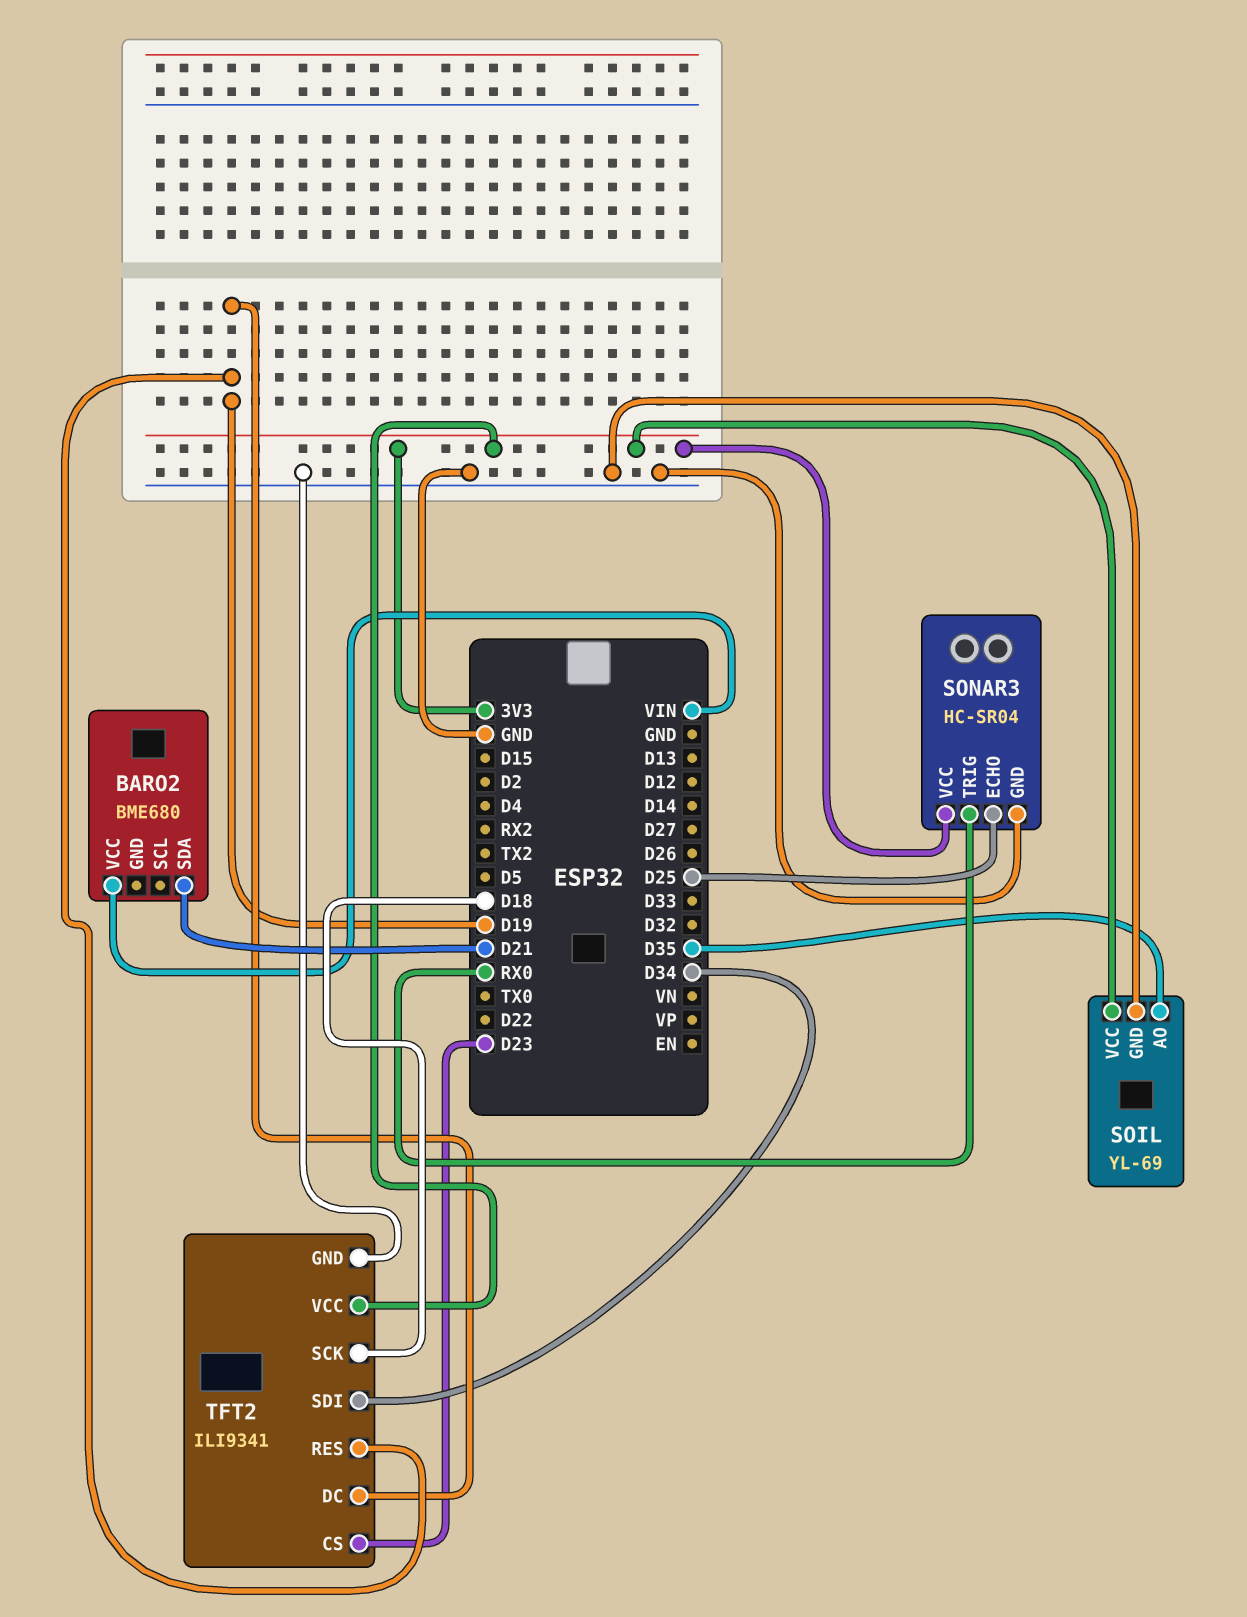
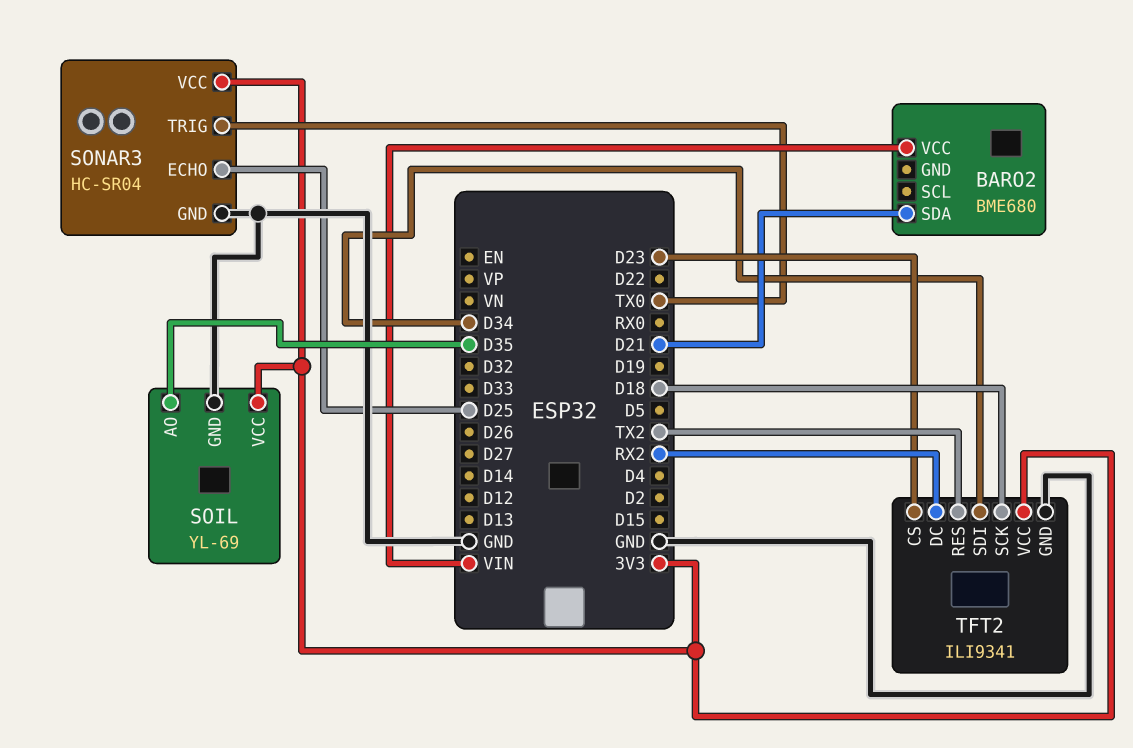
SONAR3 pin TRIG: RX0 -> TX0
TFT2 pin DC: D19 -> RX2
TFT2 pin RES: D19 -> TX2

